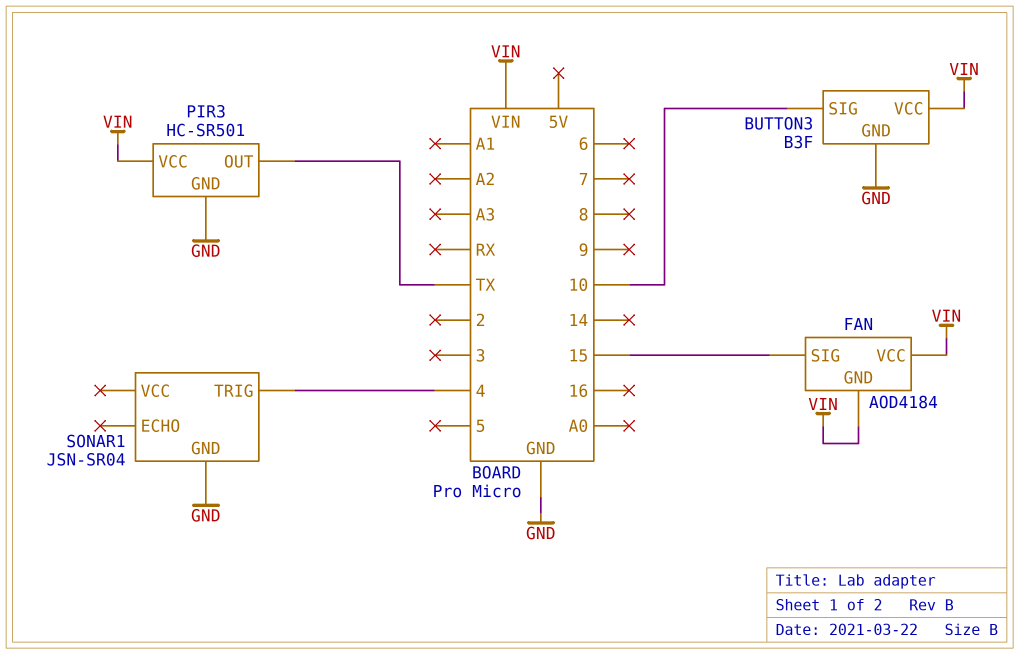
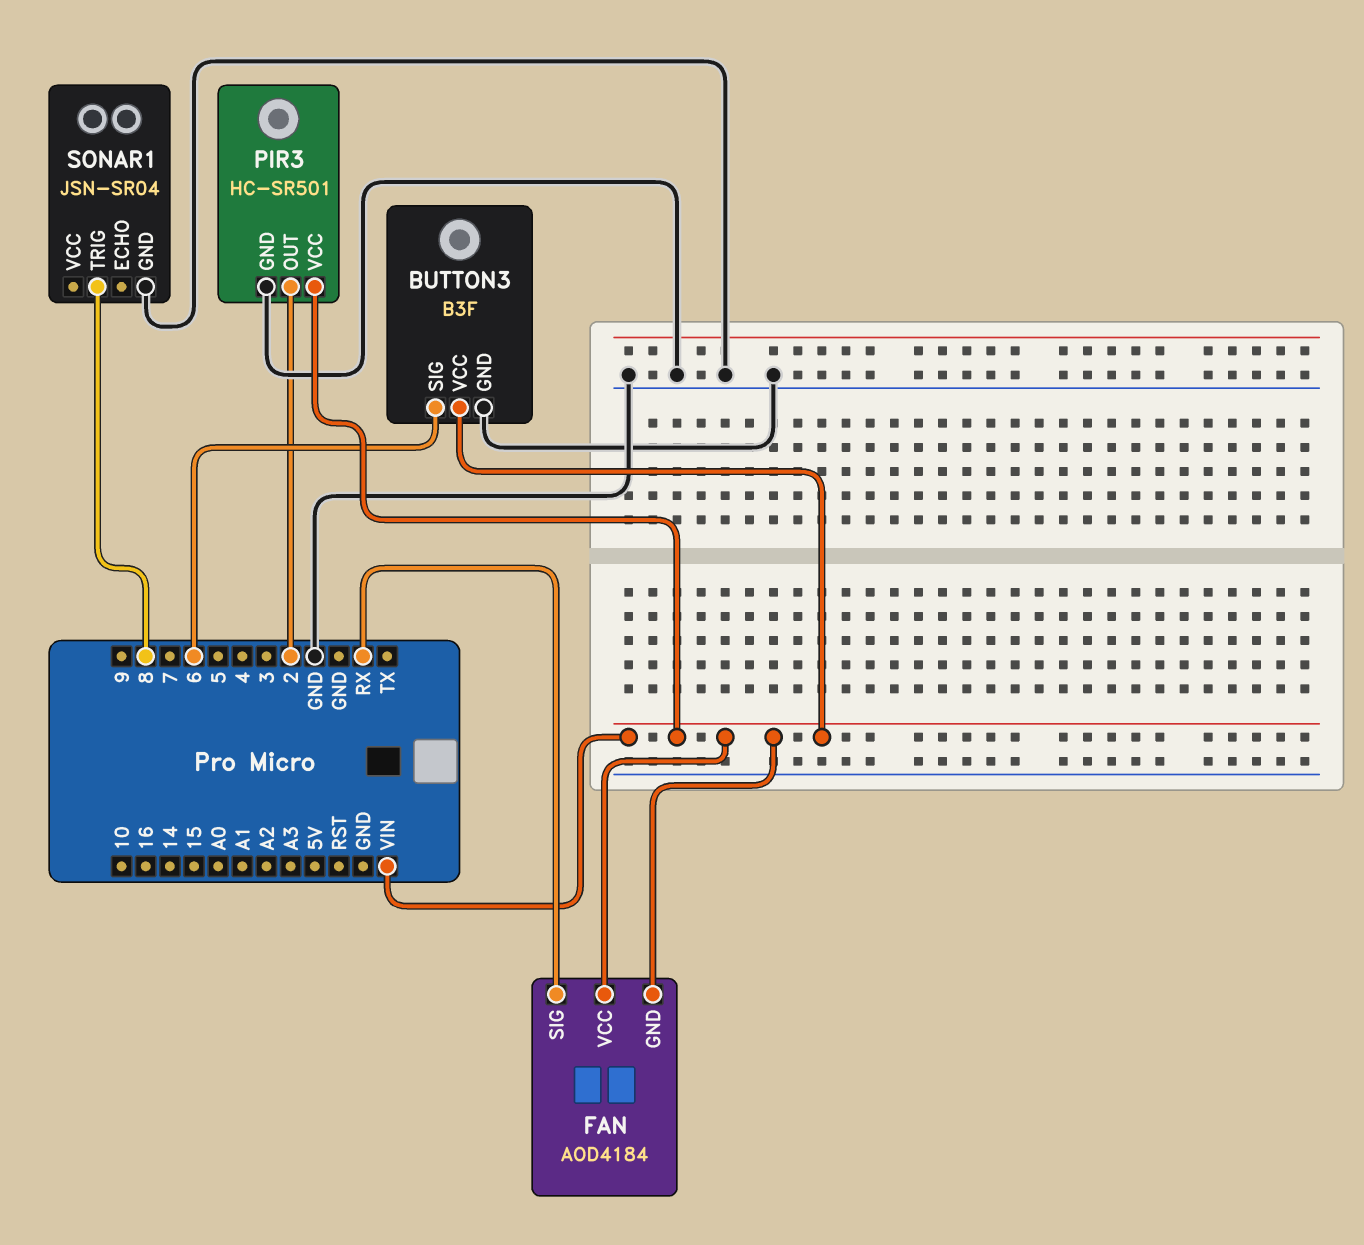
BUTTON3 pin SIG: 10 -> 6
FAN pin SIG: 15 -> RX
PIR3 pin OUT: TX -> 2
SONAR1 pin TRIG: 4 -> 8

